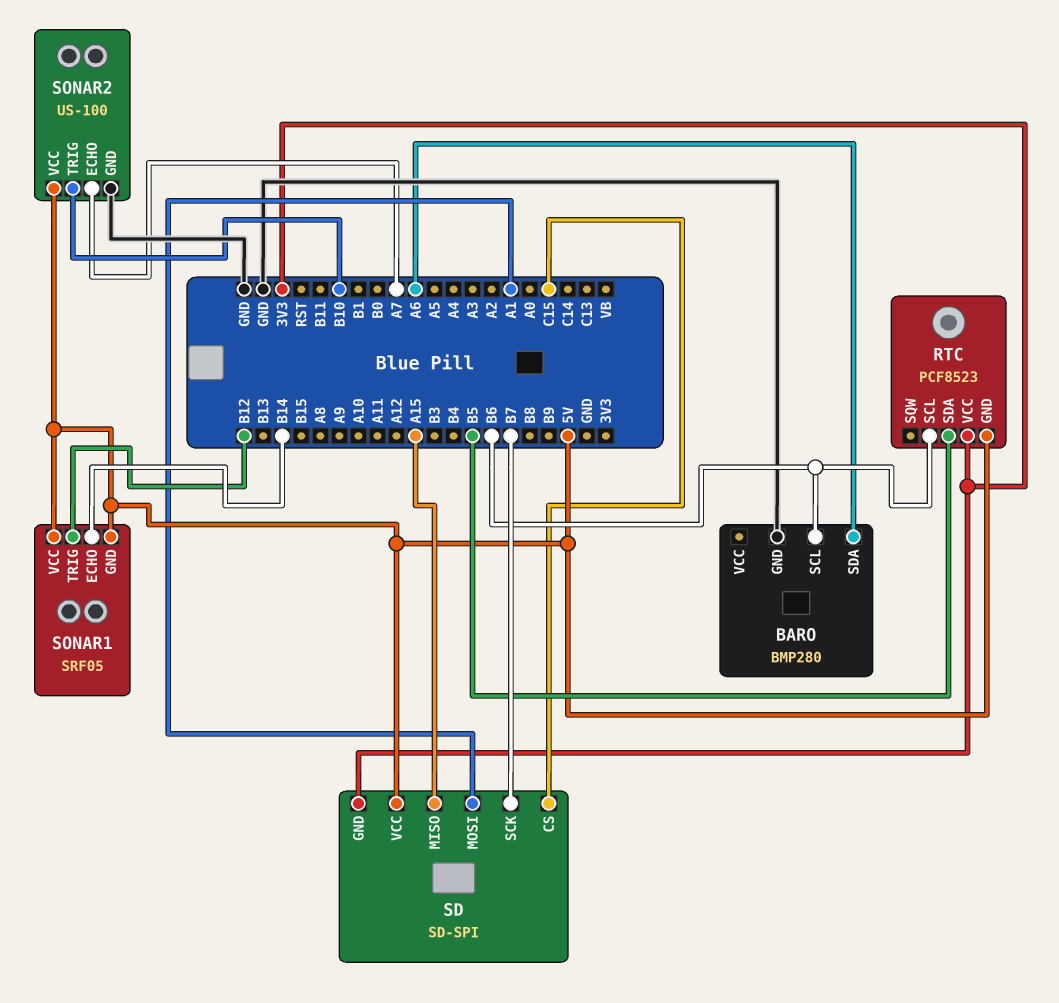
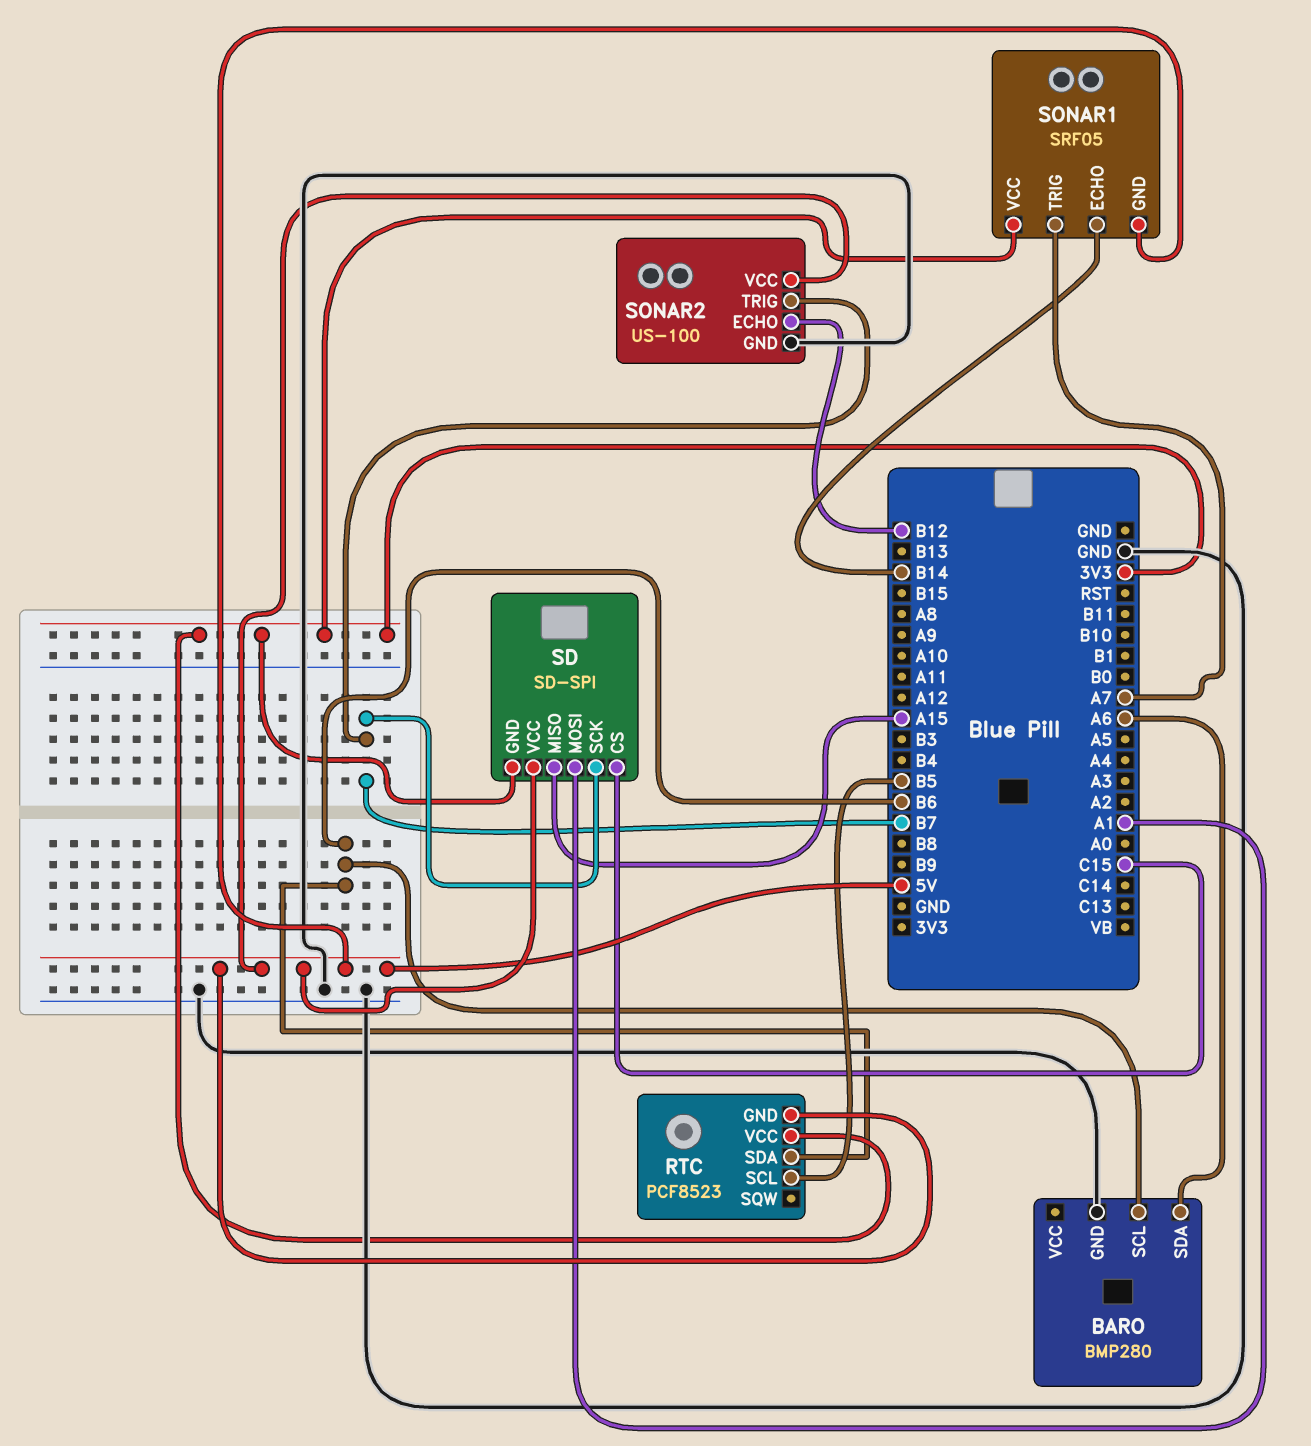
RTC pin SCL: B6 -> B5
RTC pin SDA: B5 -> B6
SONAR1 pin TRIG: B12 -> A7
SONAR1 pin VCC: 5V -> 3V3
SONAR2 pin ECHO: A7 -> B12
SONAR2 pin TRIG: B10 -> B7

